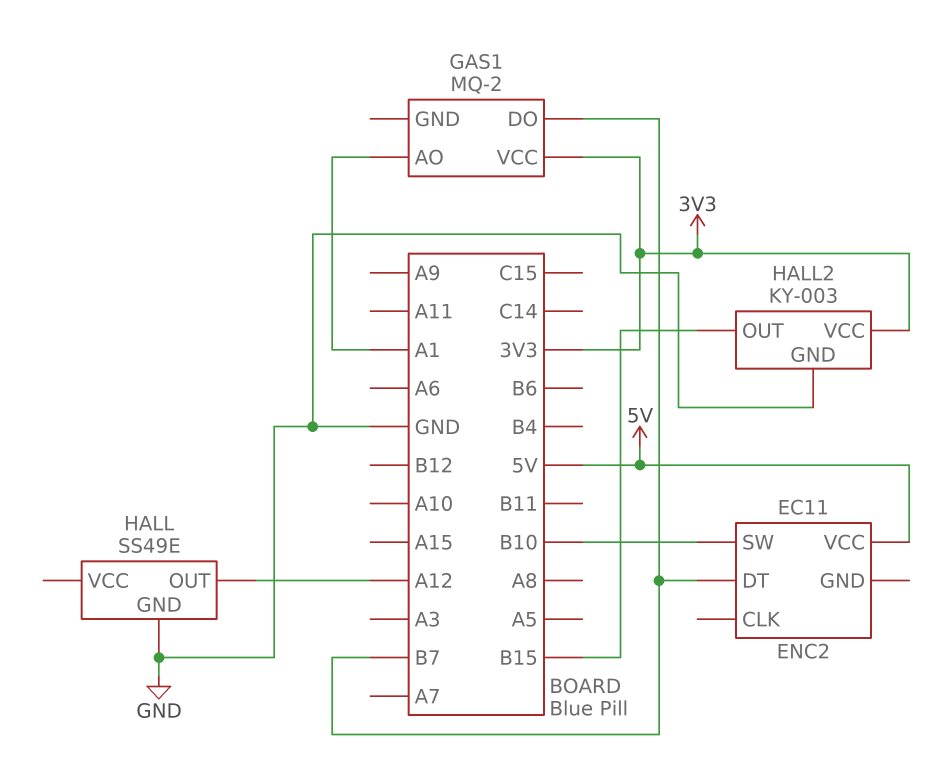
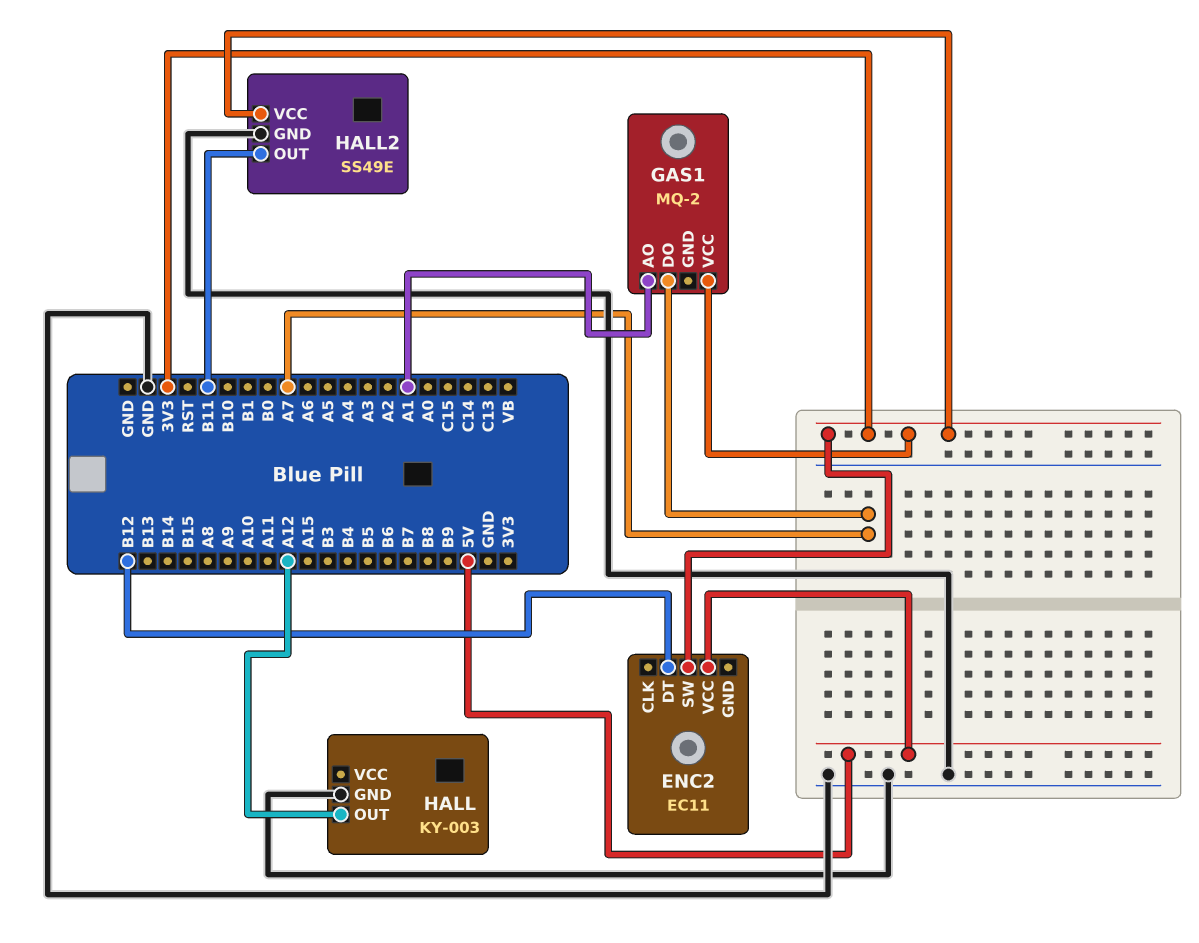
ENC2 pin DT: B7 -> B12
ENC2 pin SW: B10 -> 3V3
GAS1 pin DO: B7 -> A7
HALL: SS49E -> KY-003
HALL2: KY-003 -> SS49E
HALL2 pin OUT: B15 -> B11

